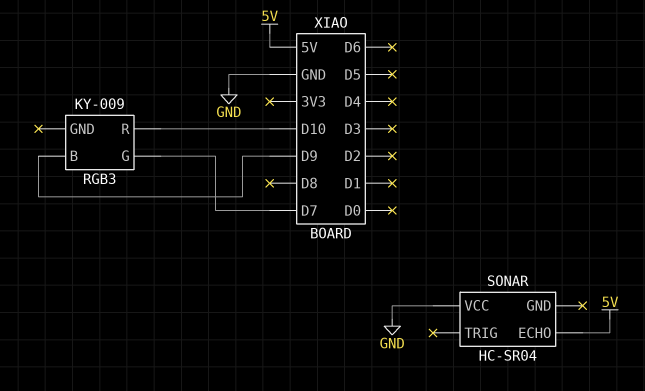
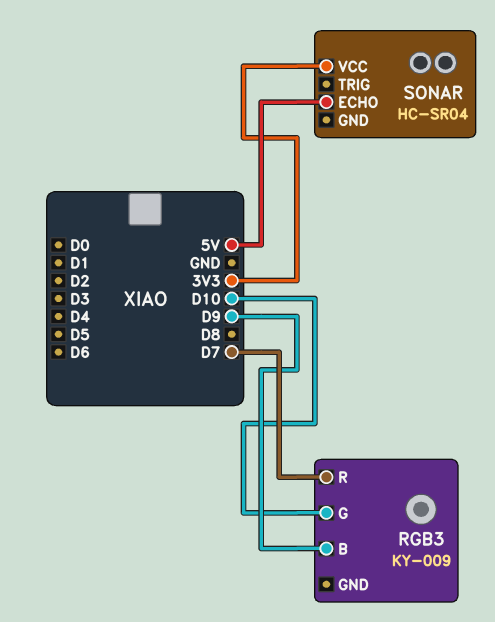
RGB3 pin G: D7 -> D10
RGB3 pin R: D10 -> D7
SONAR pin VCC: GND -> 3V3

